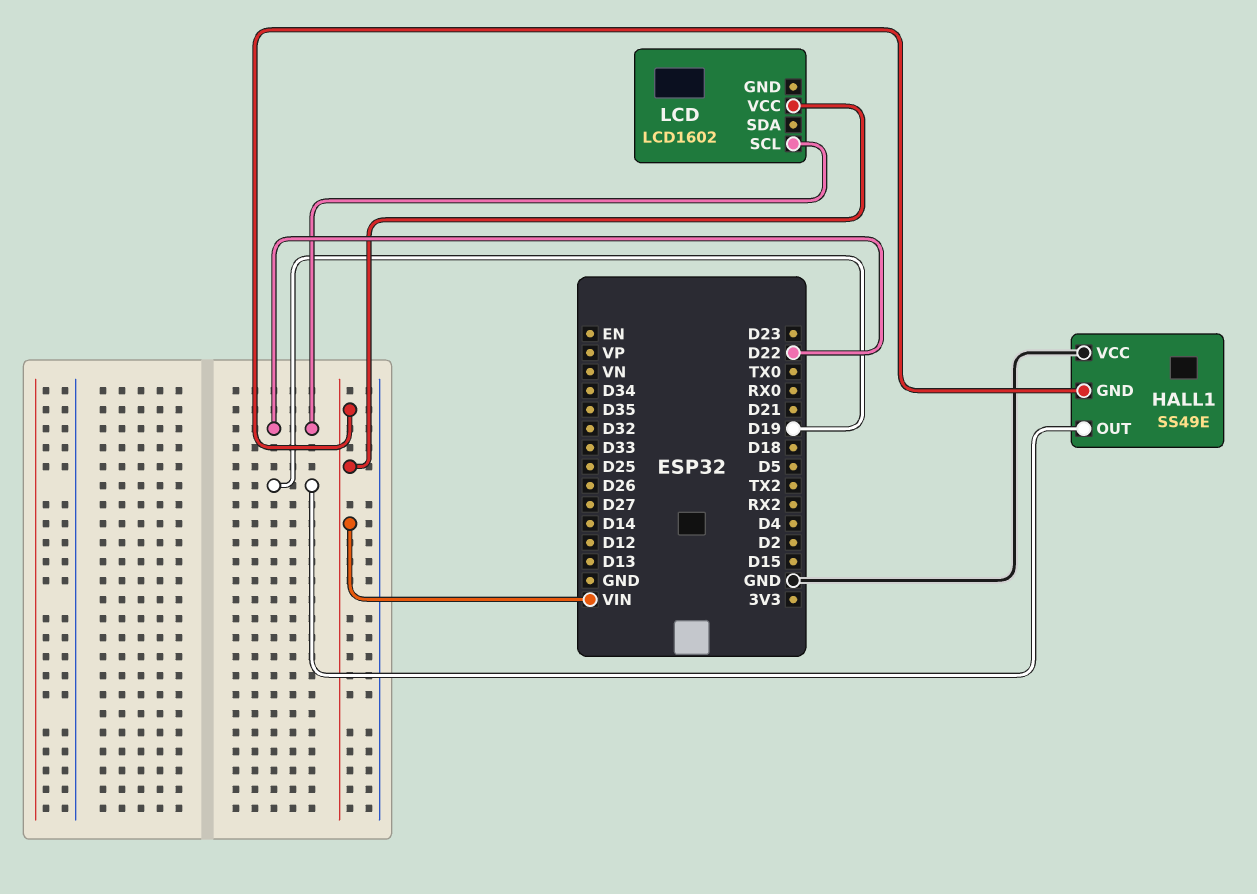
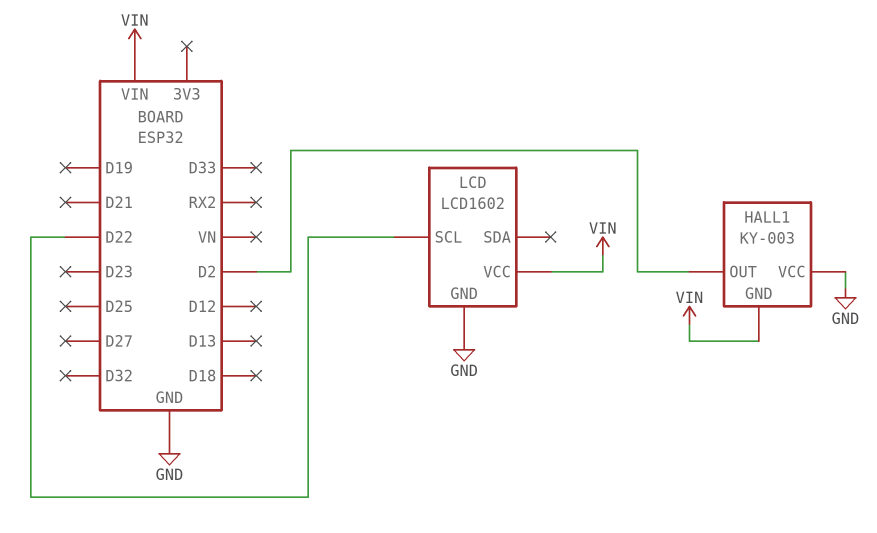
HALL1: SS49E -> KY-003
HALL1 pin OUT: D19 -> D2
LCD pin GND: none -> GND

